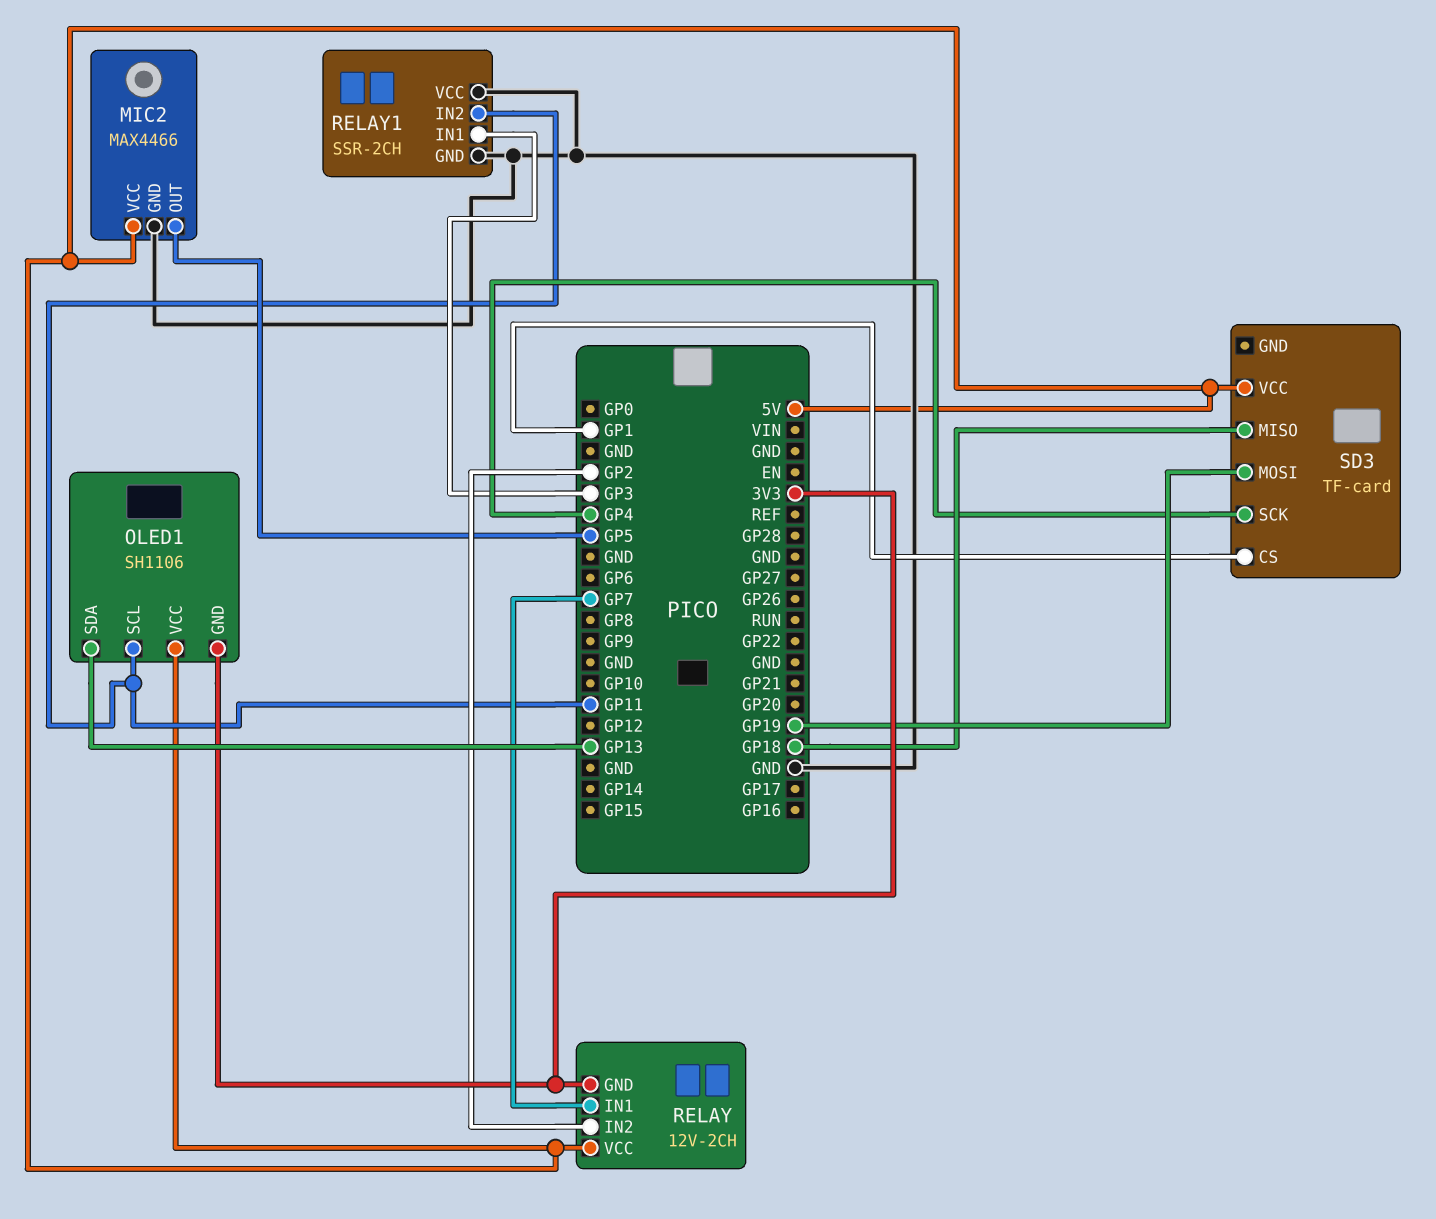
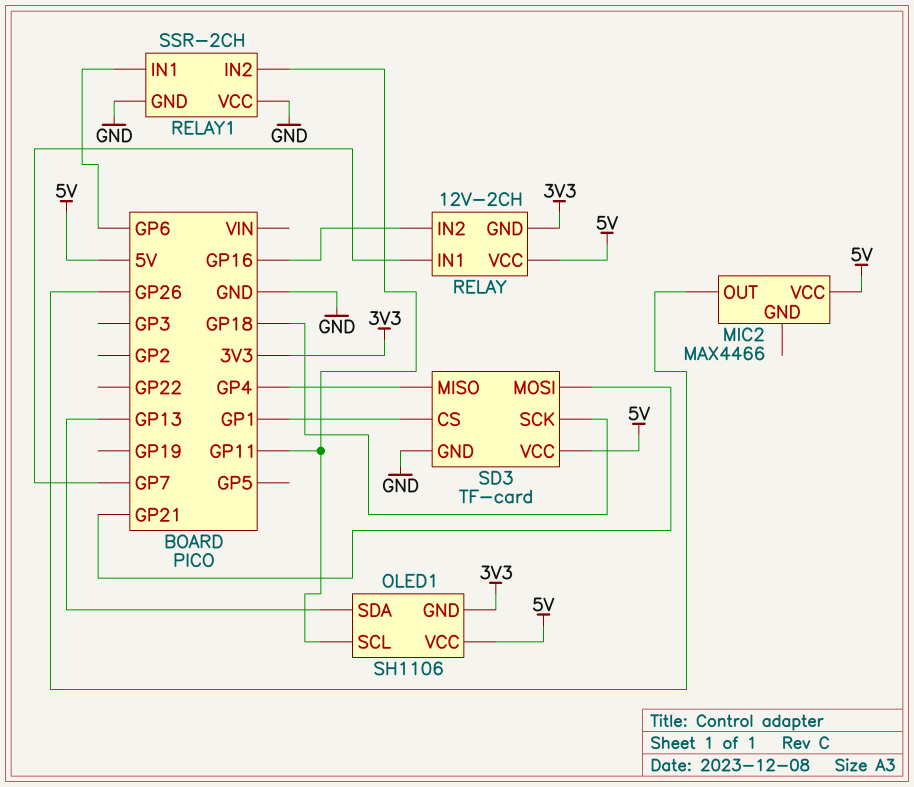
MIC2 pin GND: GND -> none
MIC2 pin OUT: GP5 -> GP26
RELAY pin IN2: GP2 -> GP16
RELAY1 pin IN1: GP3 -> GP6
SD3 pin GND: none -> GND
SD3 pin MISO: GP18 -> GP4
SD3 pin MOSI: GP19 -> GP21
SD3 pin SCK: GP4 -> GP18

